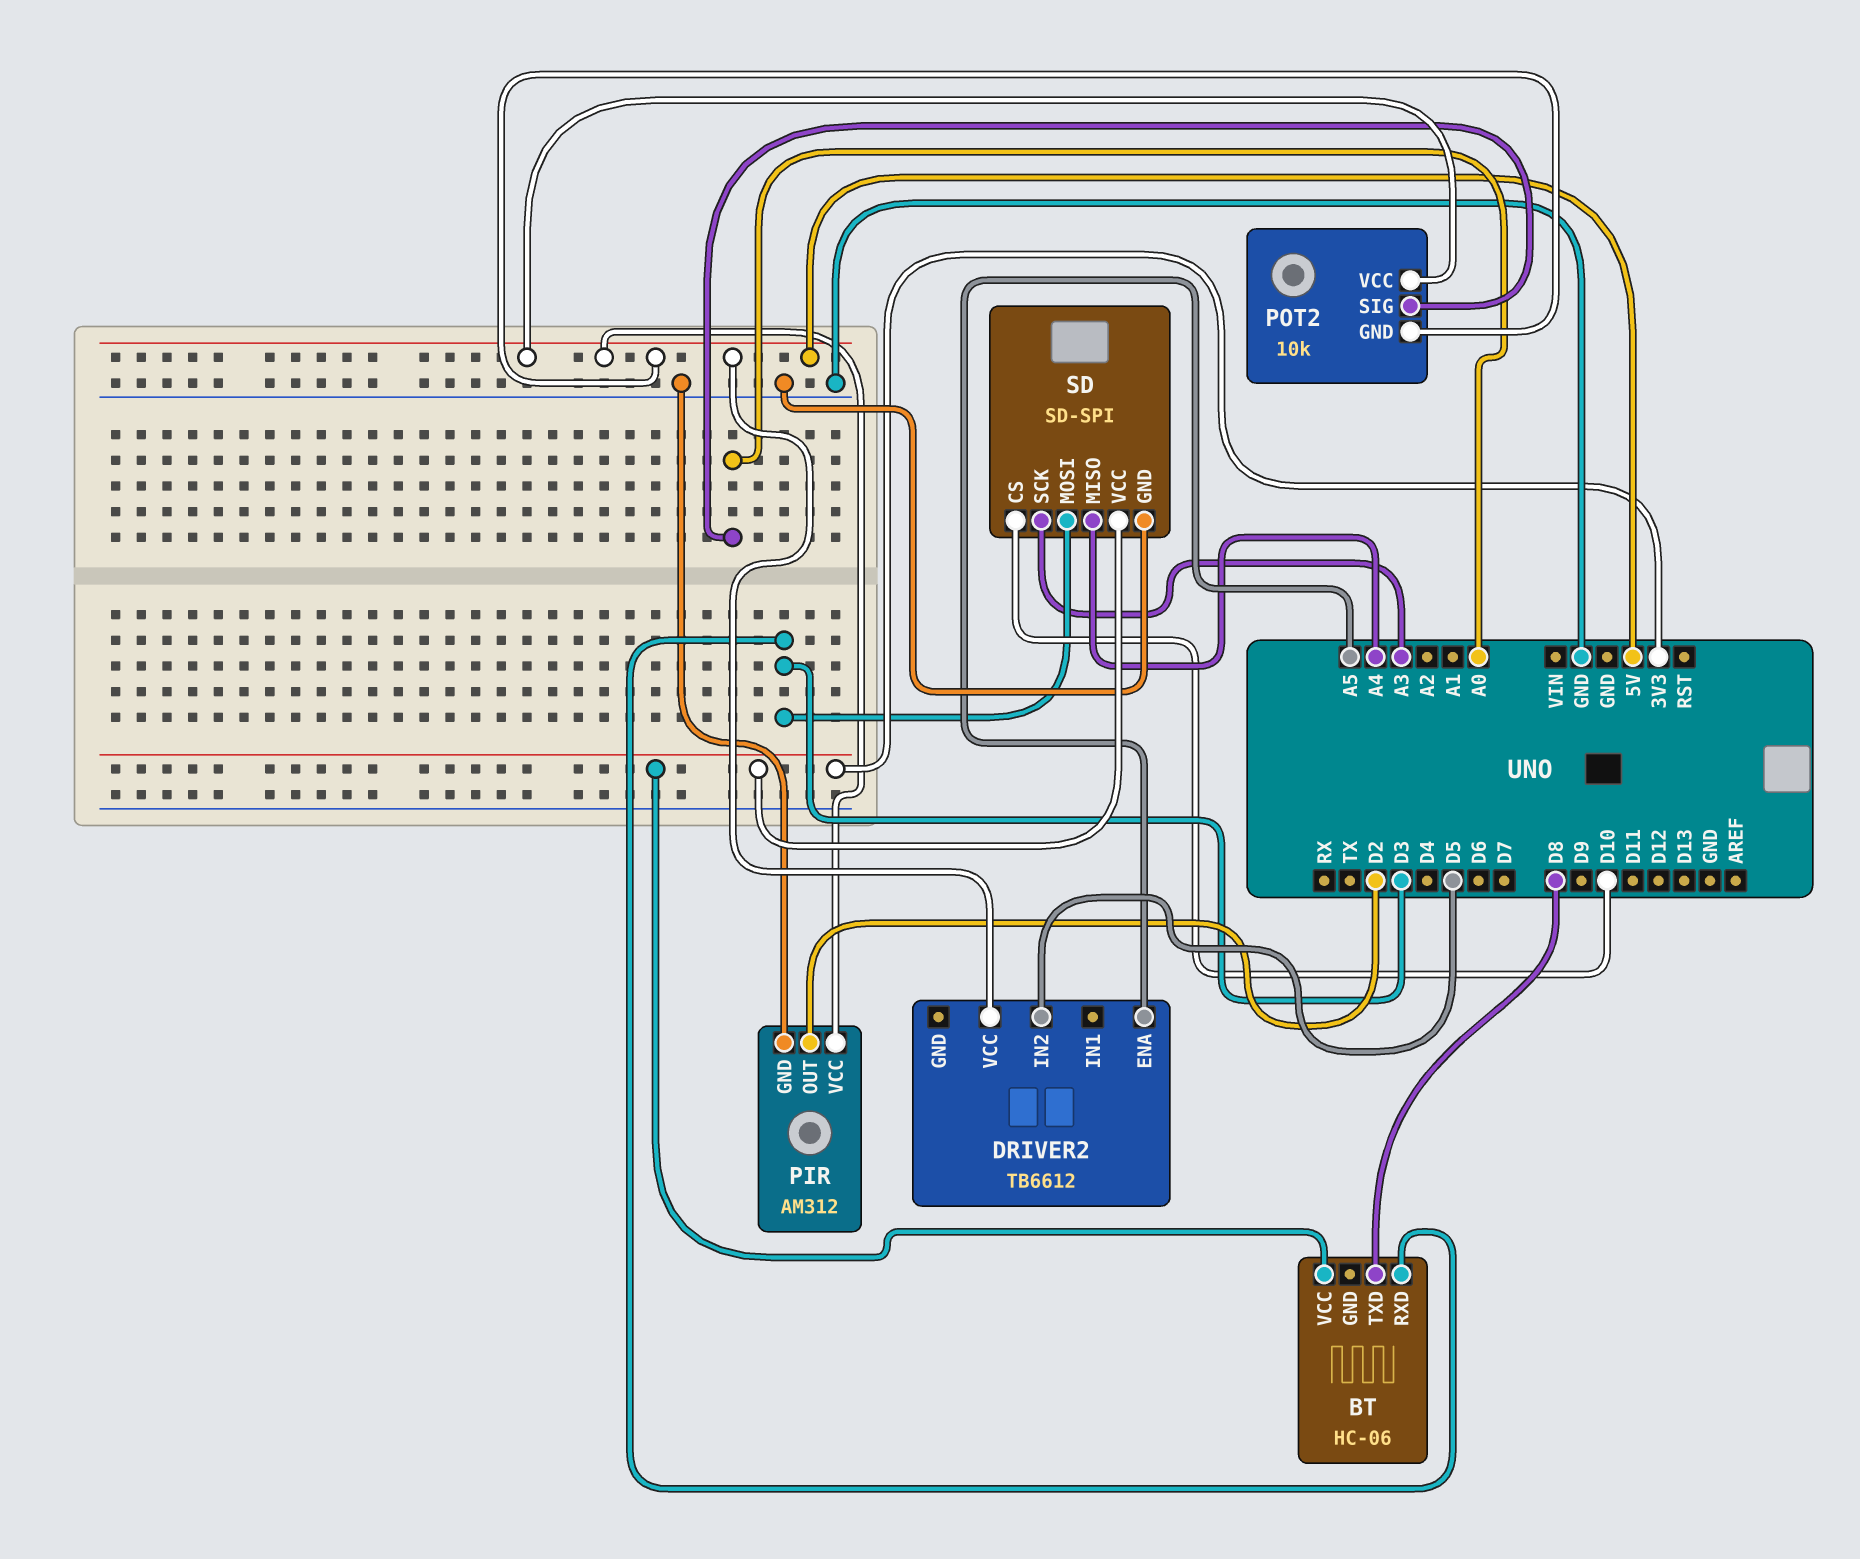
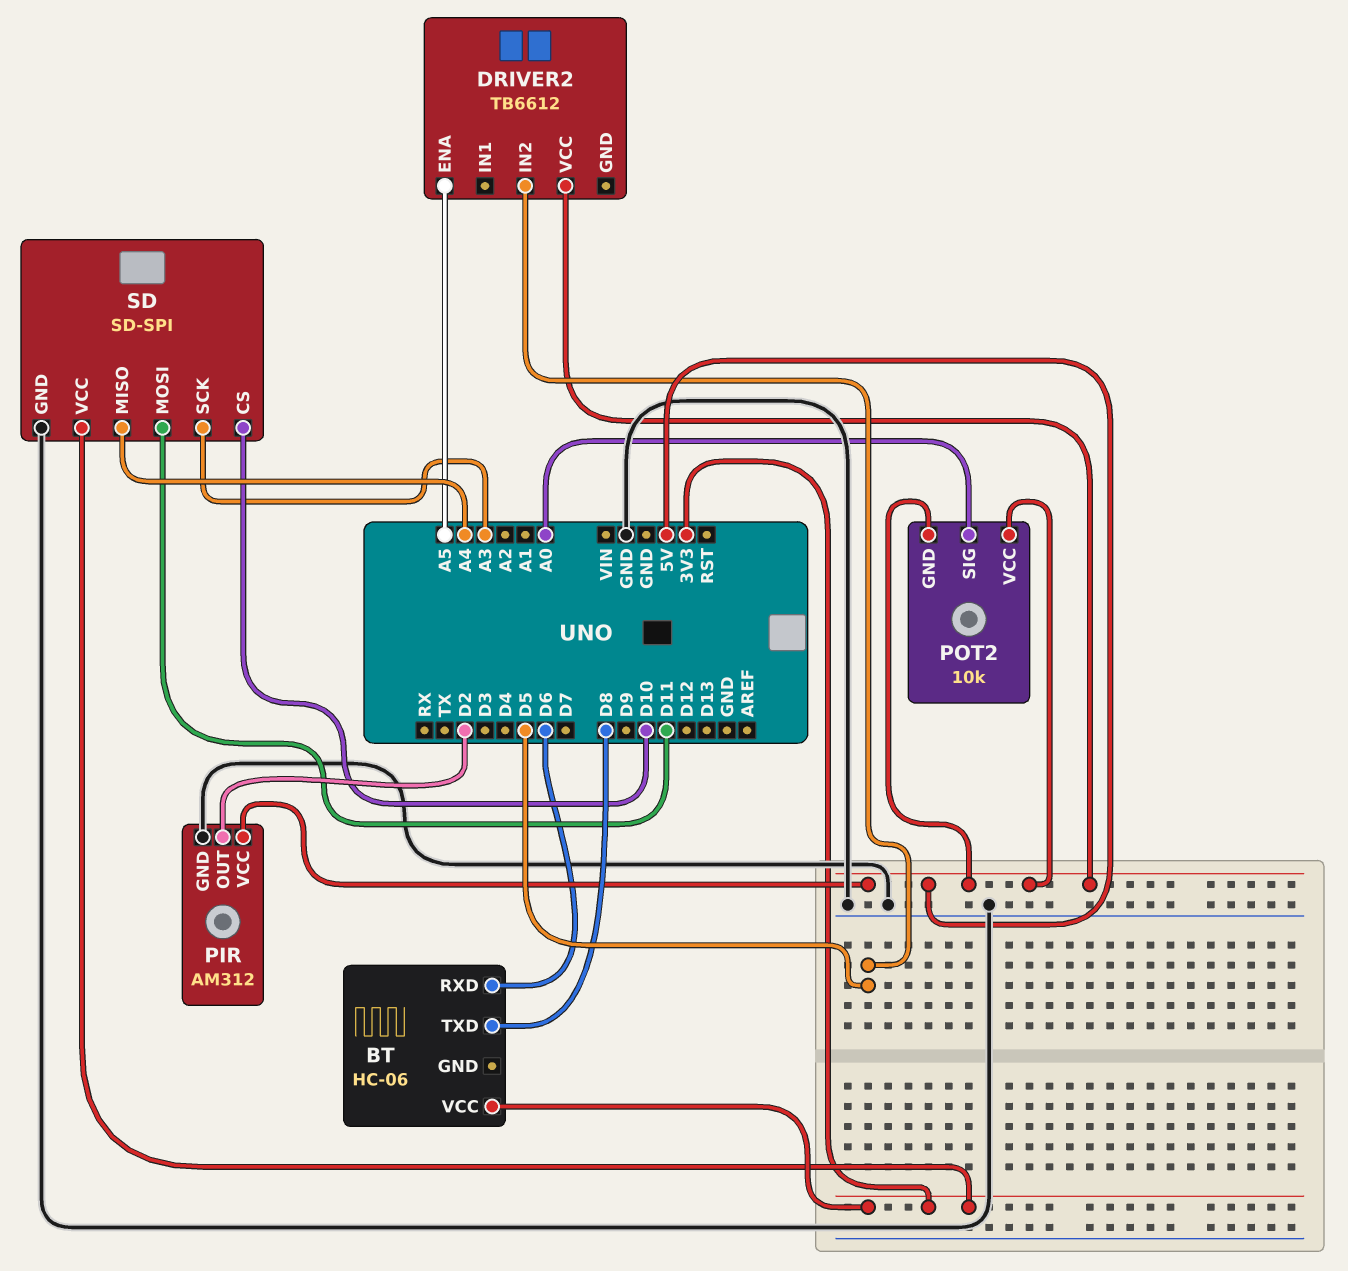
BT pin RXD: D3 -> D6
SD pin MOSI: D3 -> D11

